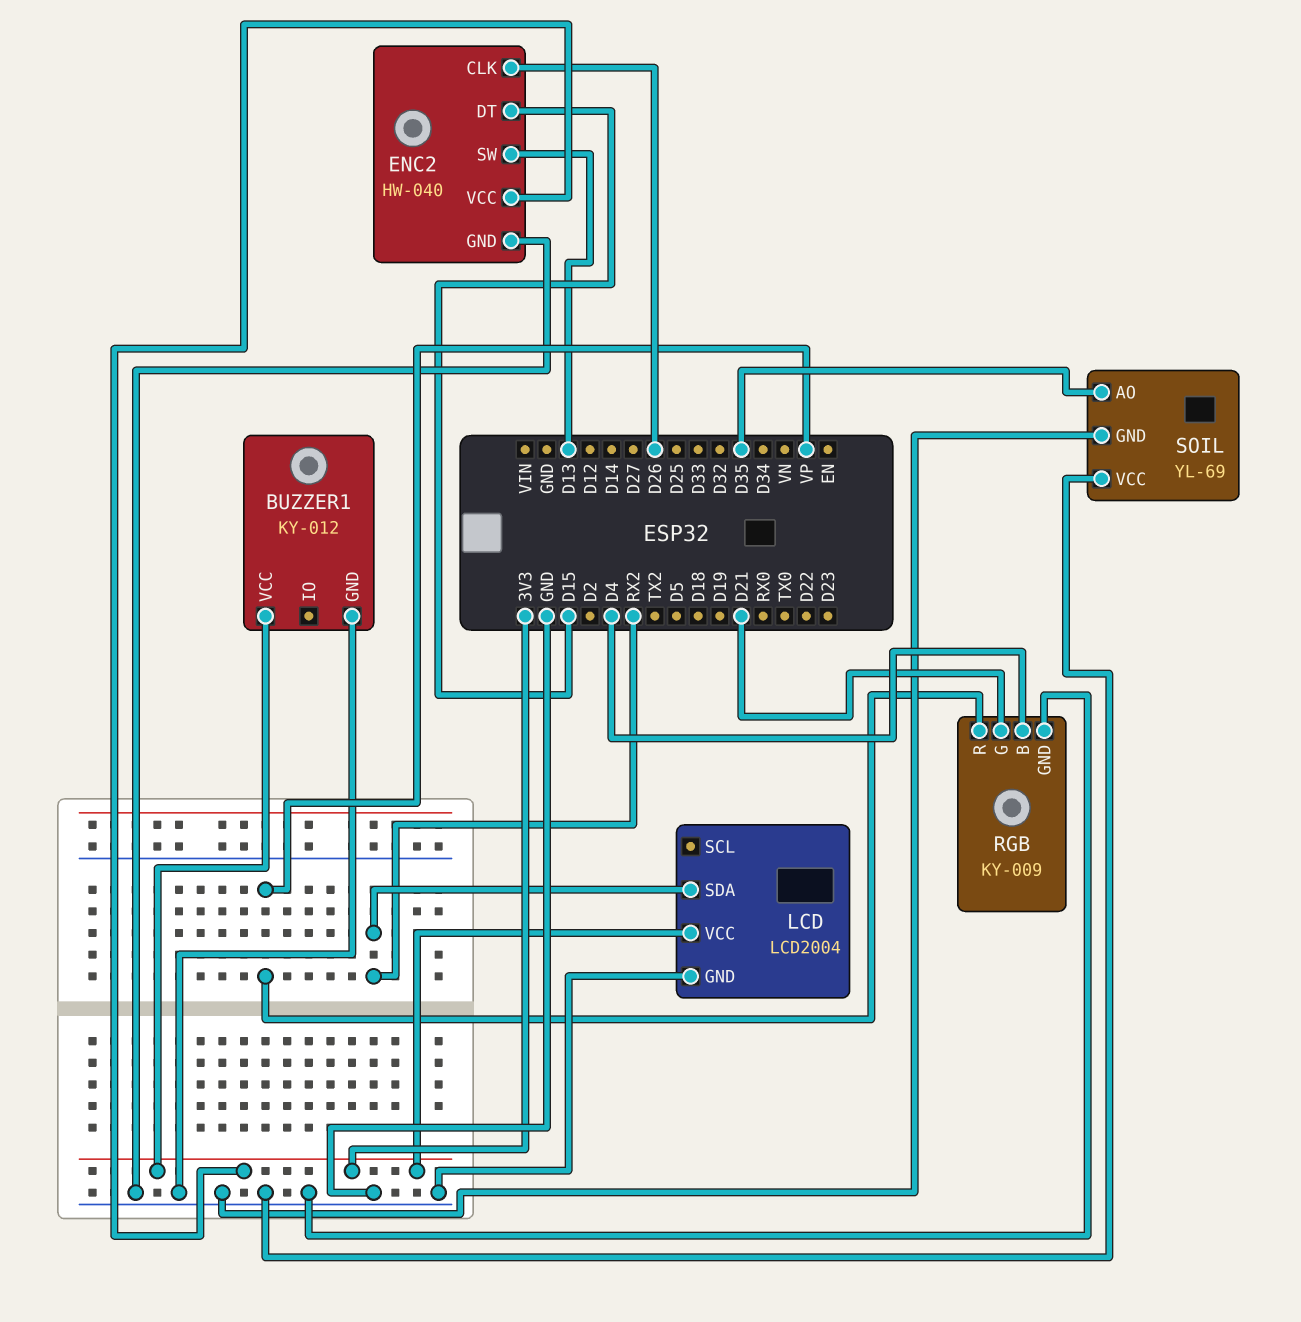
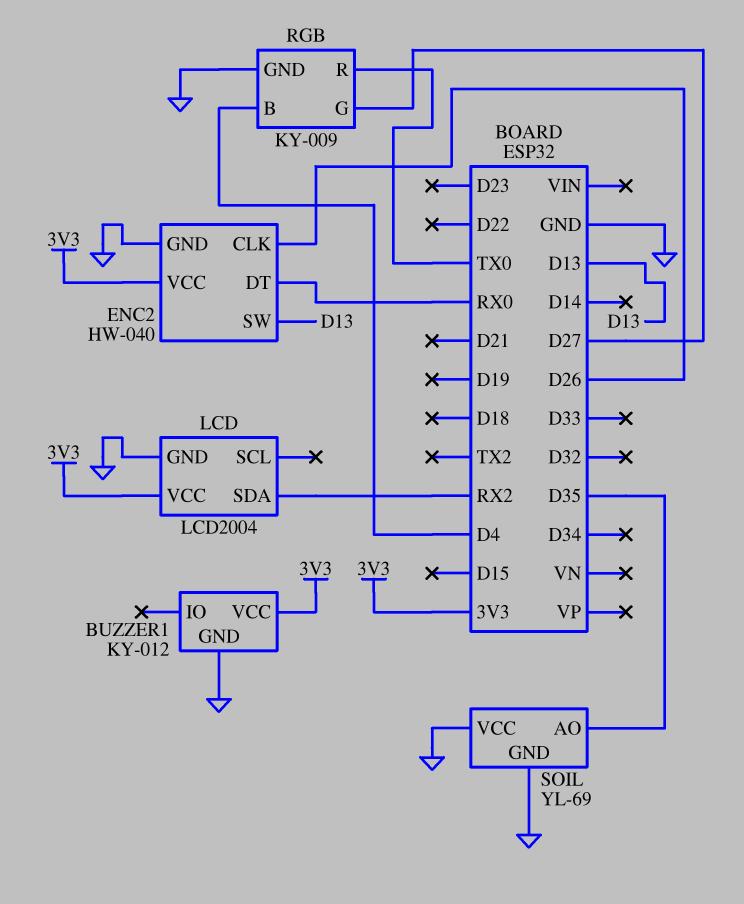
ENC2 pin DT: D15 -> RX0
RGB pin G: D21 -> D27
RGB pin R: VP -> TX0

